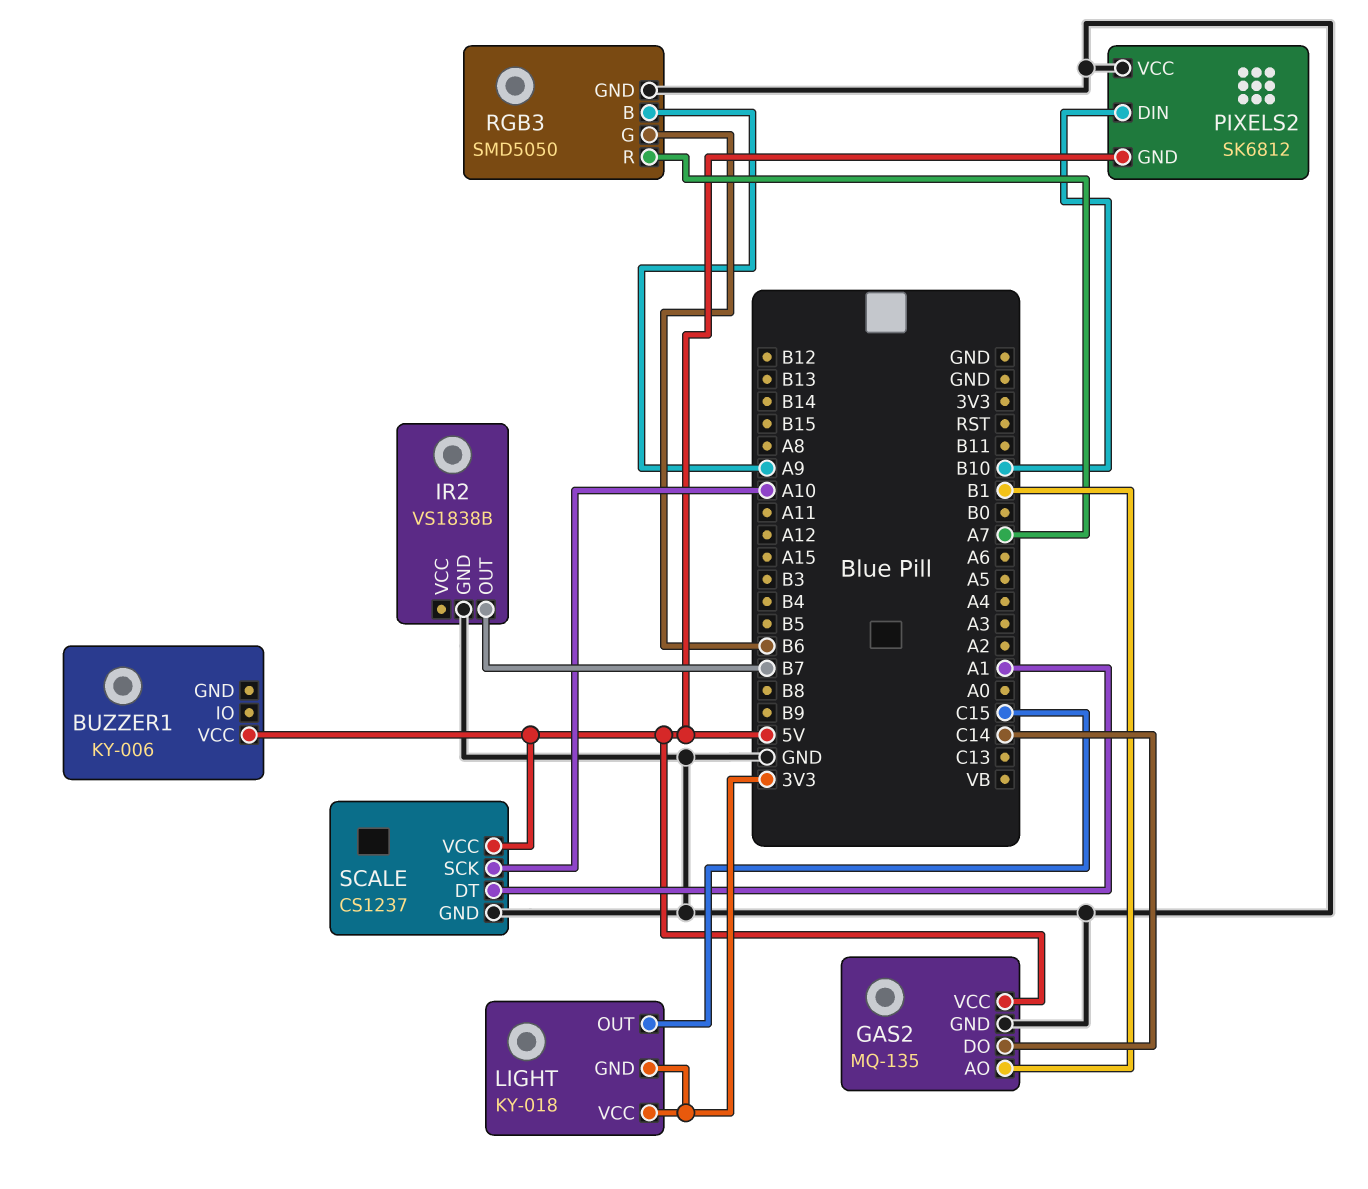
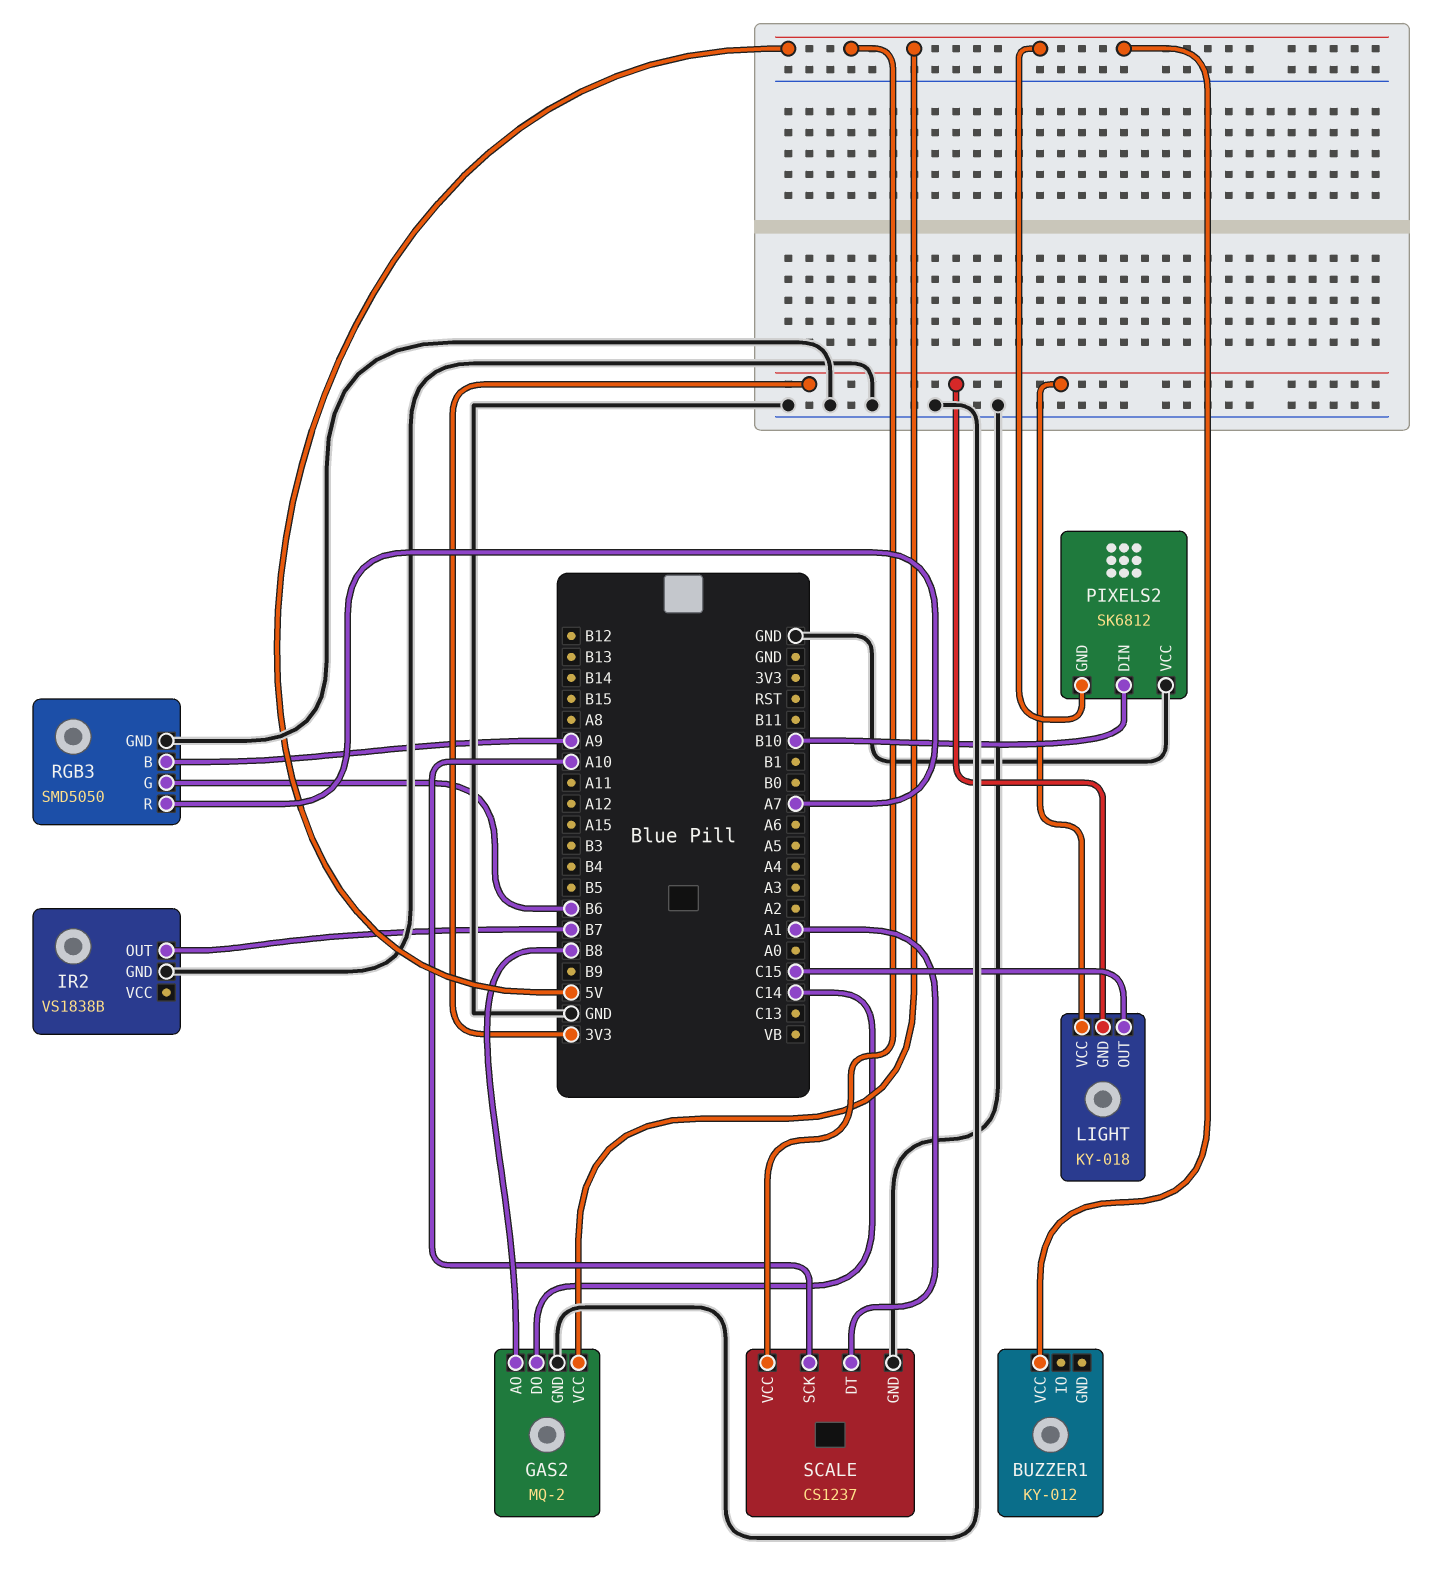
BUZZER1: KY-006 -> KY-012
GAS2: MQ-135 -> MQ-2
GAS2 pin AO: B1 -> B8

